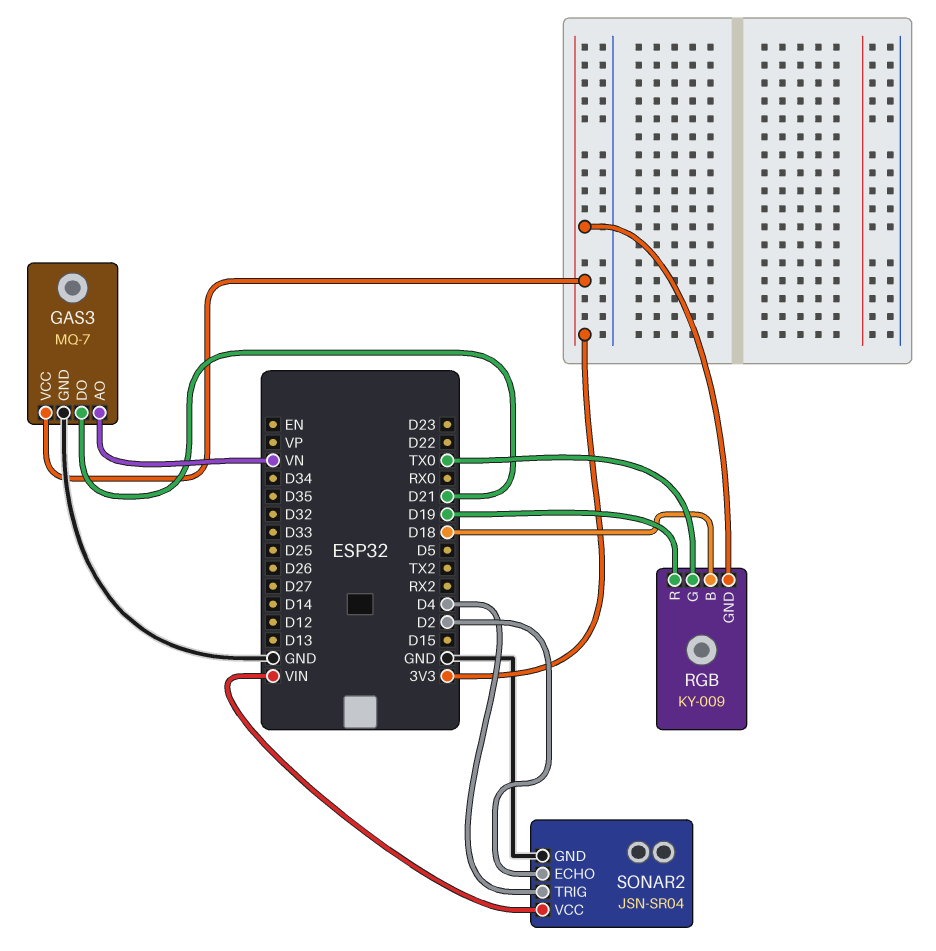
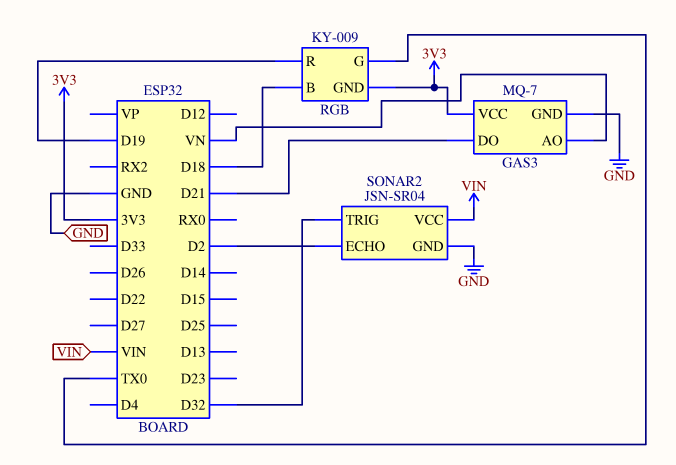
SONAR2 pin TRIG: D4 -> D32

